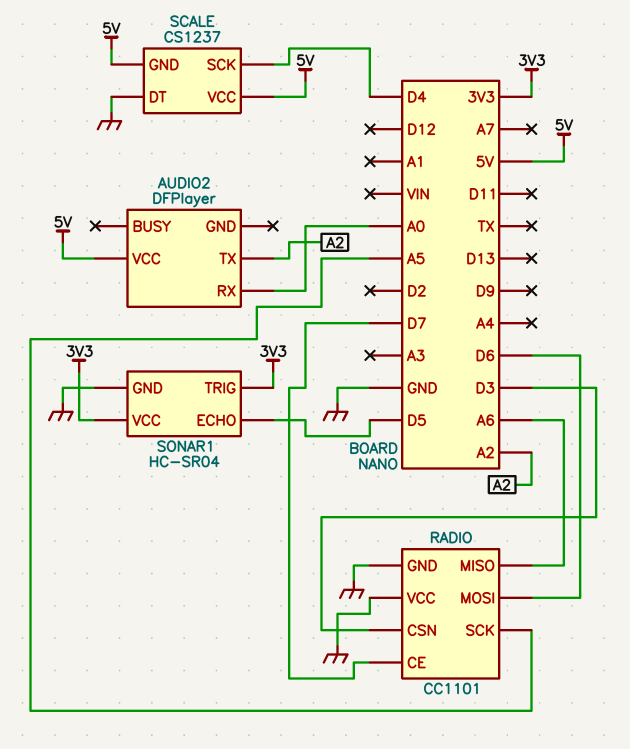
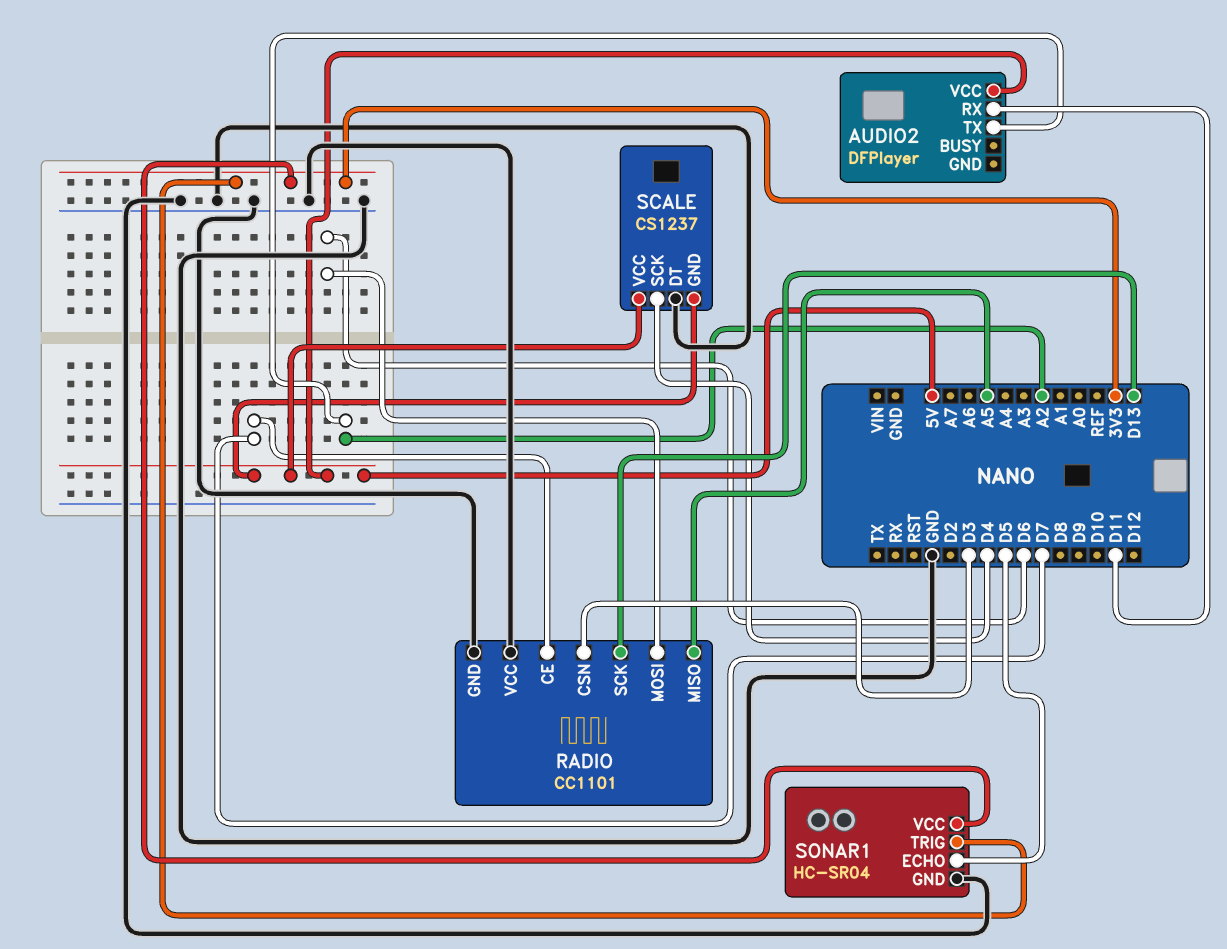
AUDIO2 pin RX: A0 -> D11
RADIO pin MISO: A6 -> A5
RADIO pin SCK: A5 -> D13

